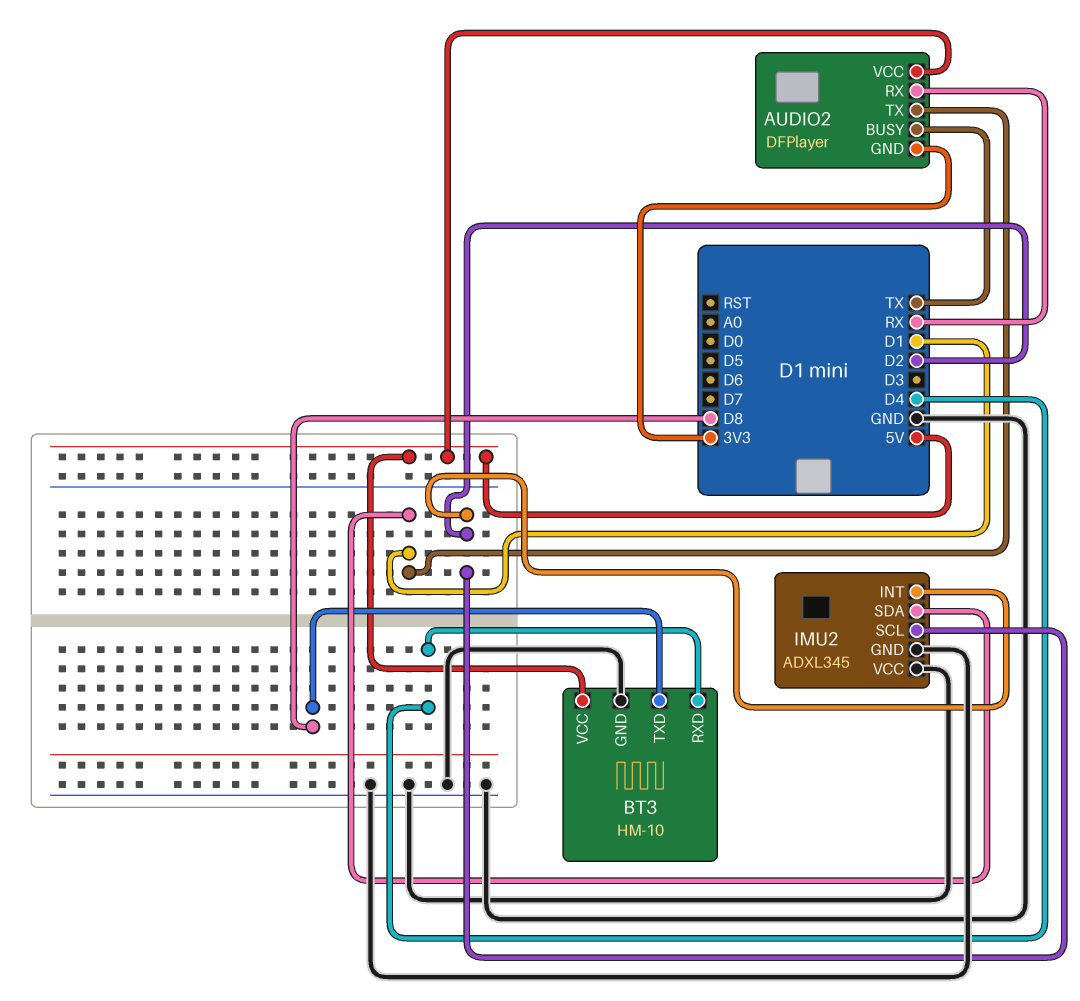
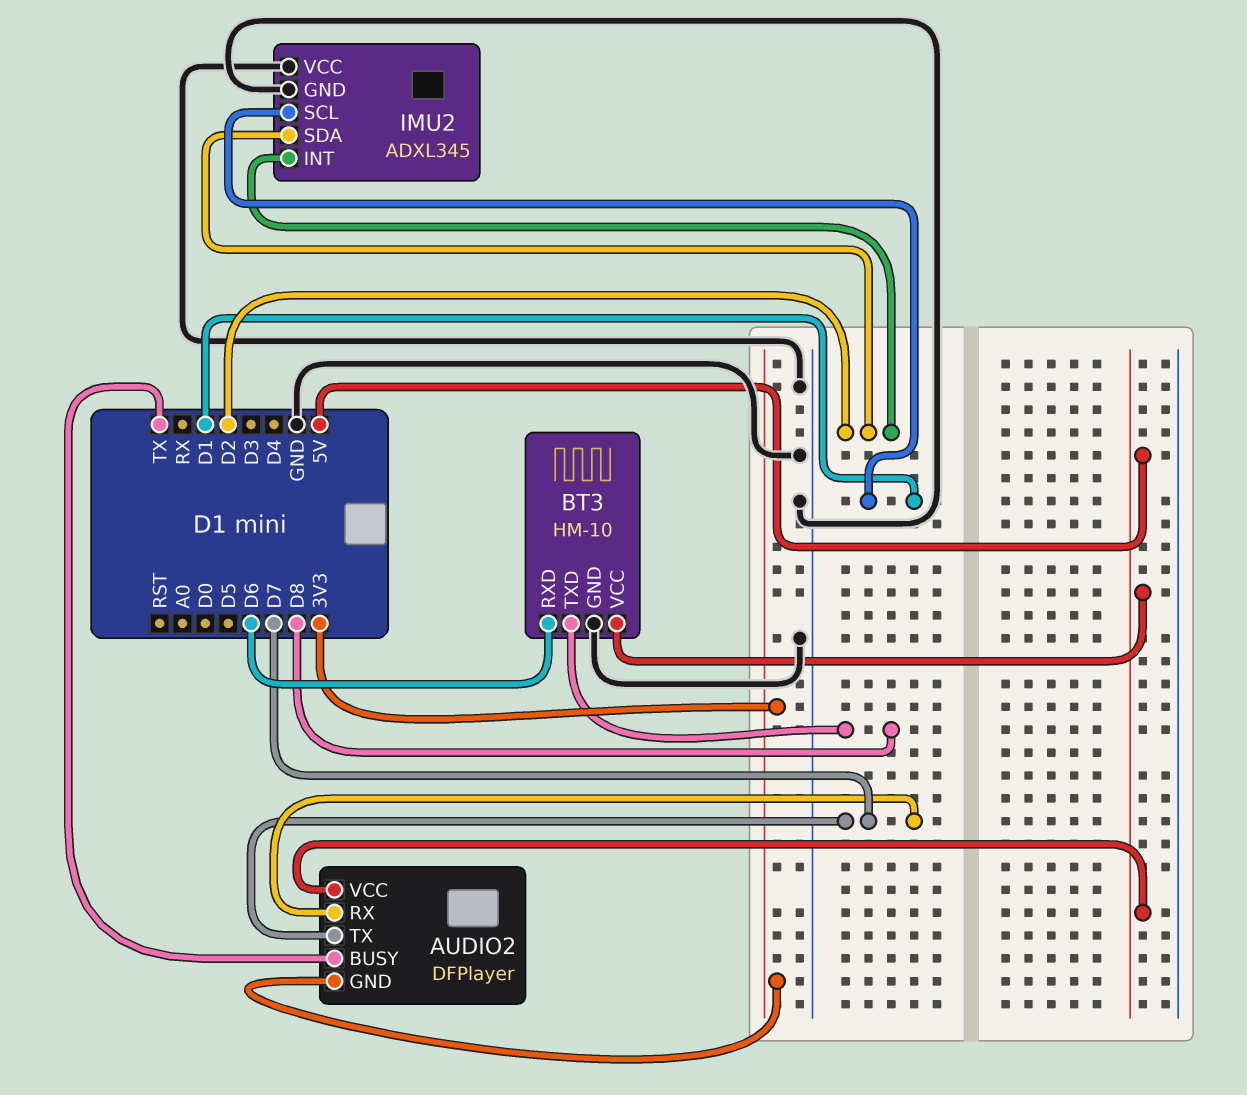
AUDIO2 pin RX: RX -> D7
AUDIO2 pin TX: D1 -> D7
BT3 pin RXD: D4 -> D6
IMU2 pin SCL: D2 -> D1
IMU2 pin SDA: D1 -> D2

